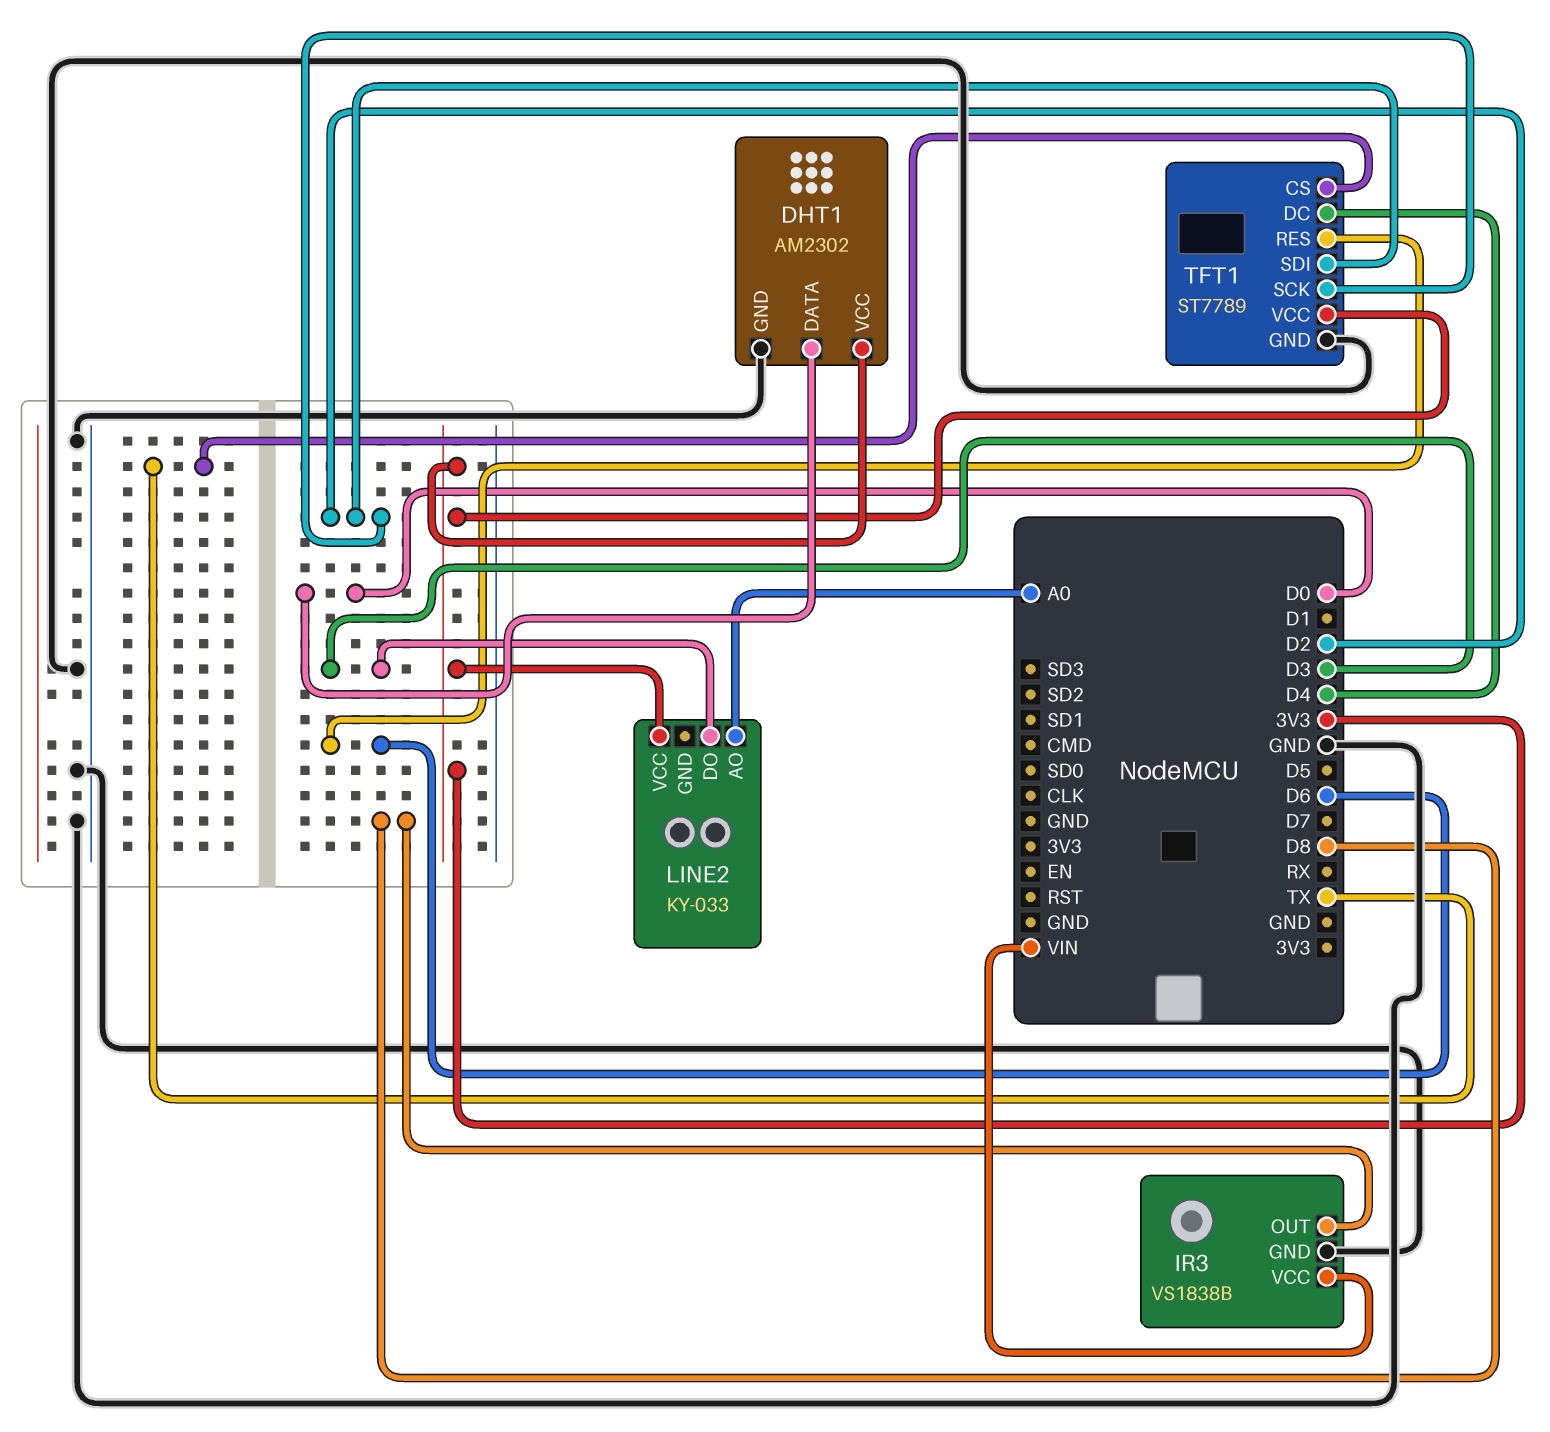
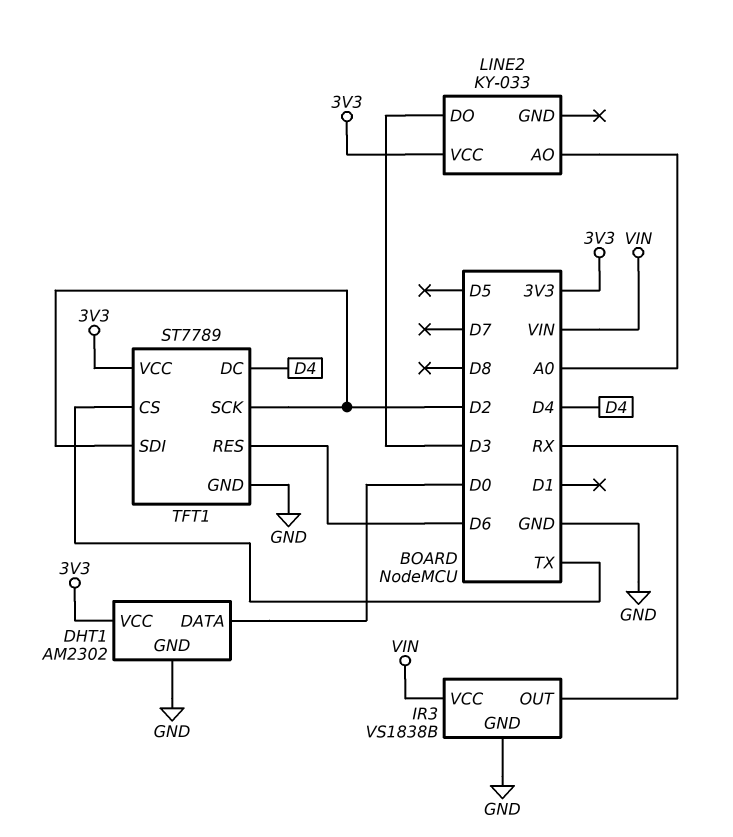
IR3 pin OUT: D8 -> RX

